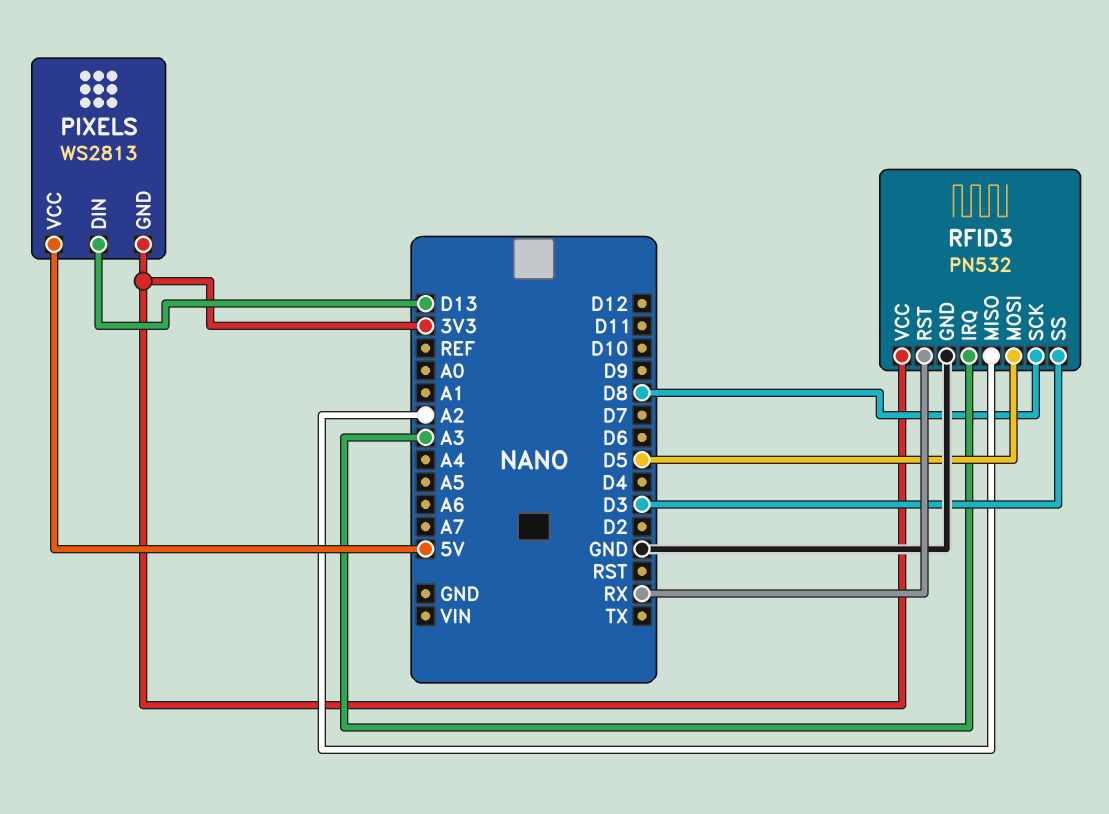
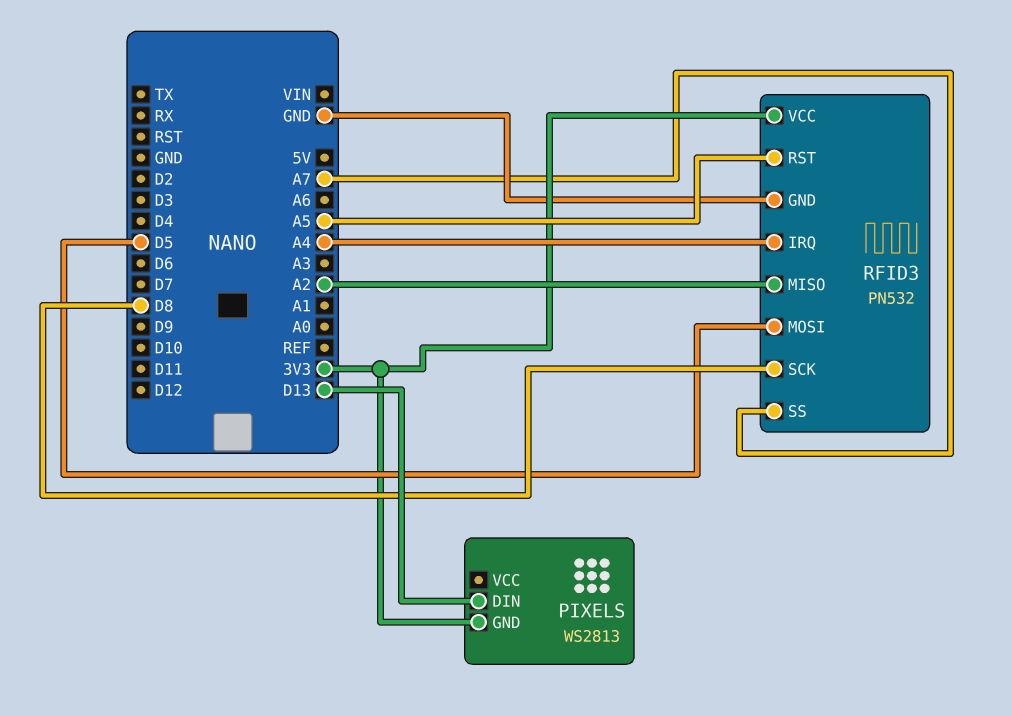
PIXELS pin VCC: 5V -> none
RFID3 pin IRQ: A3 -> A4
RFID3 pin RST: RX -> A5
RFID3 pin SS: D3 -> A7

